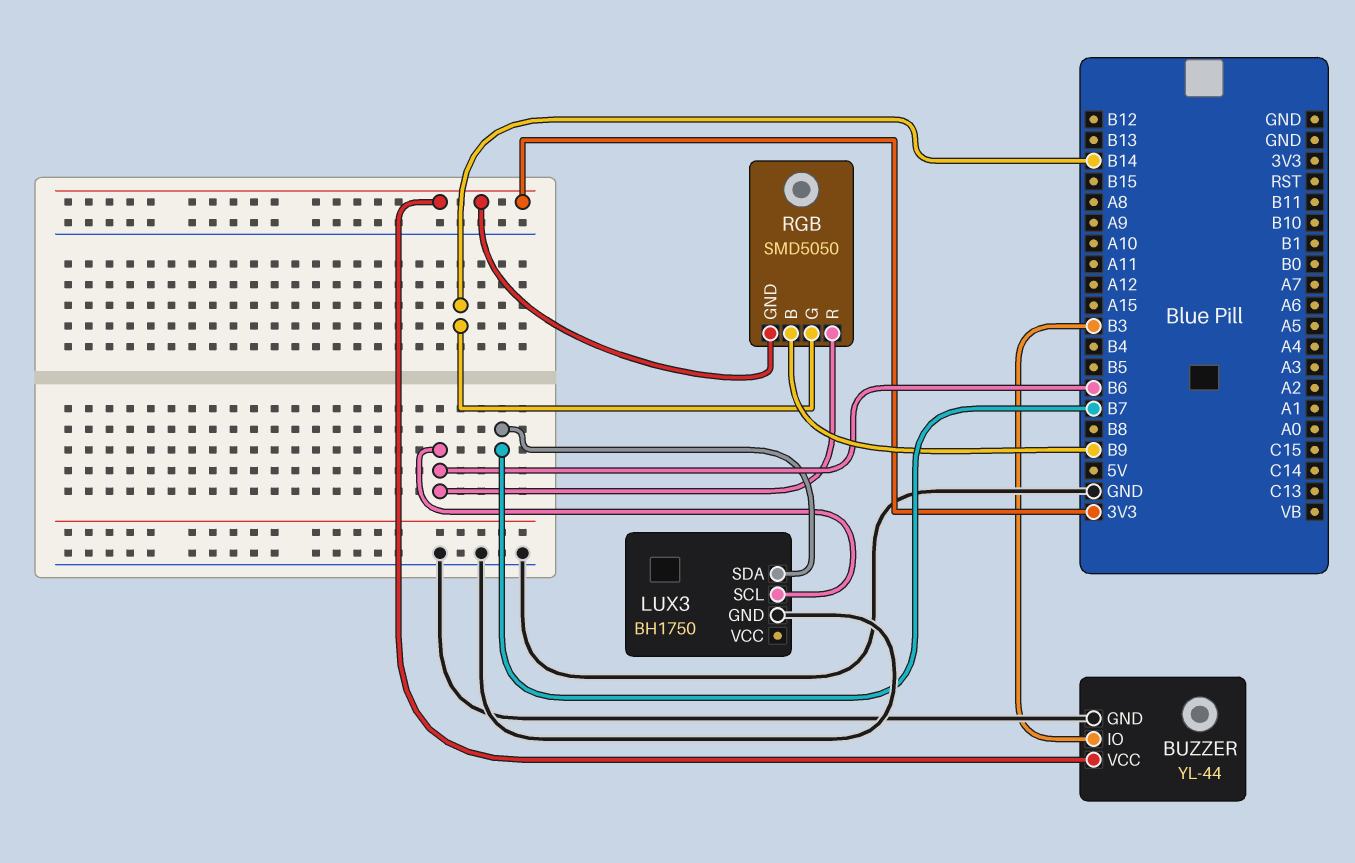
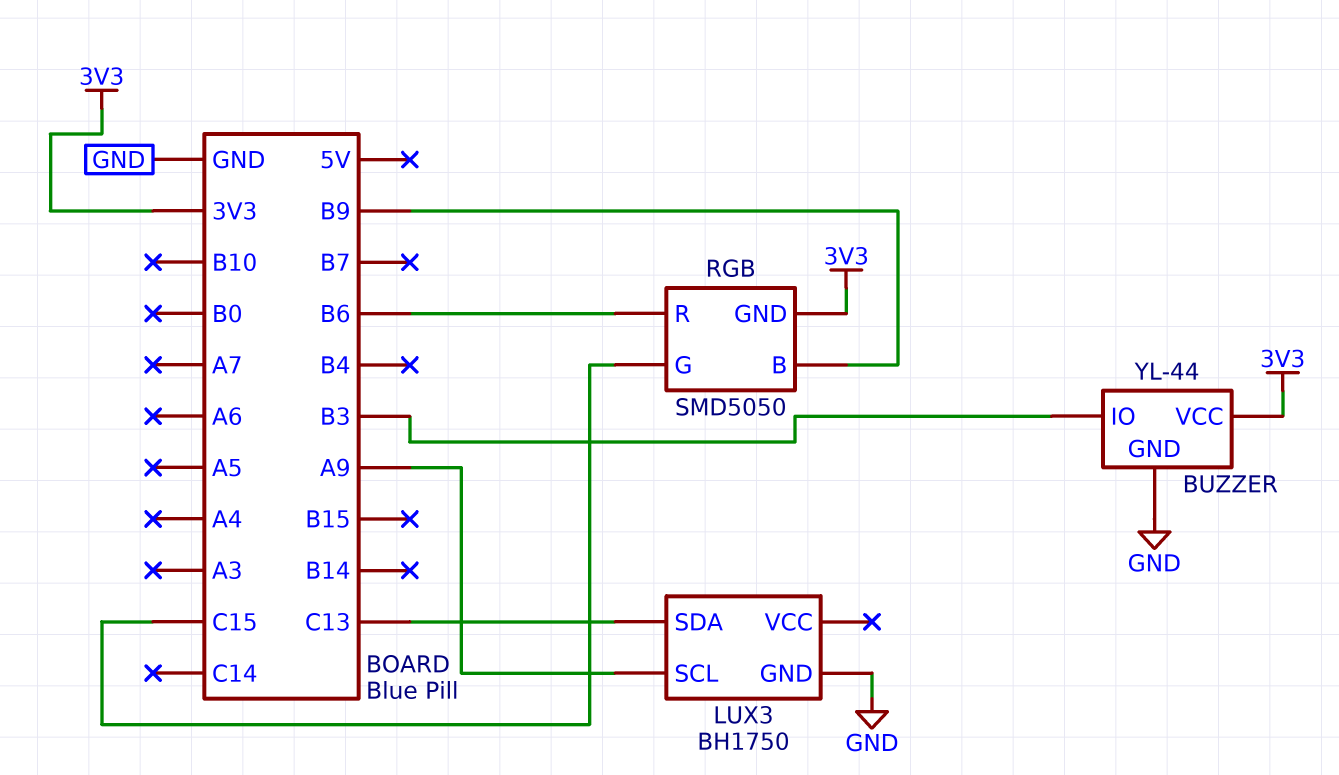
LUX3 pin SCL: B6 -> A9
LUX3 pin SDA: B7 -> C13
RGB pin G: B14 -> C15

